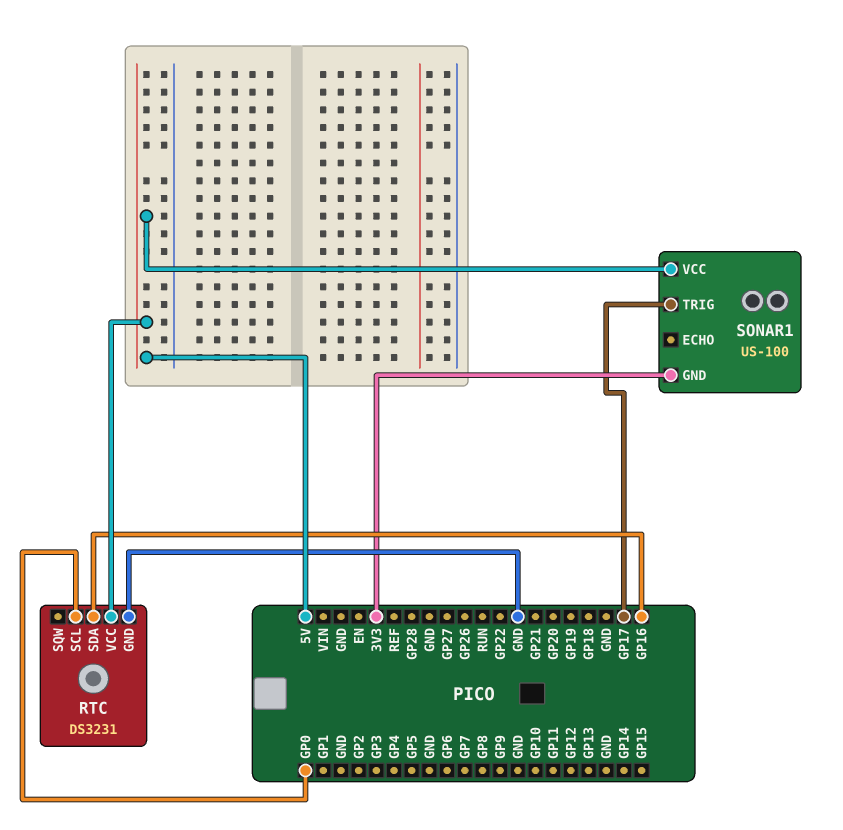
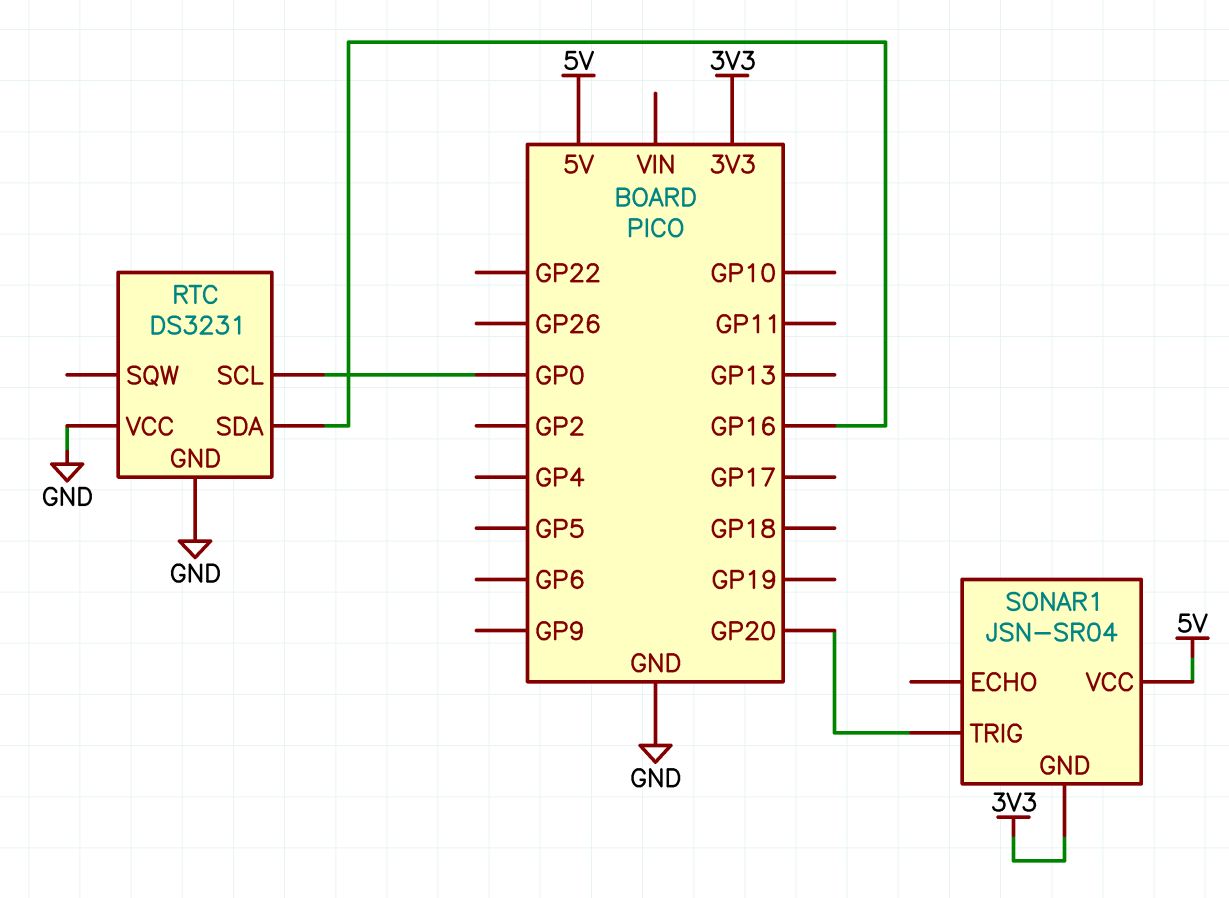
RTC pin VCC: 5V -> GND
SONAR1: US-100 -> JSN-SR04
SONAR1 pin TRIG: GP17 -> GP20

